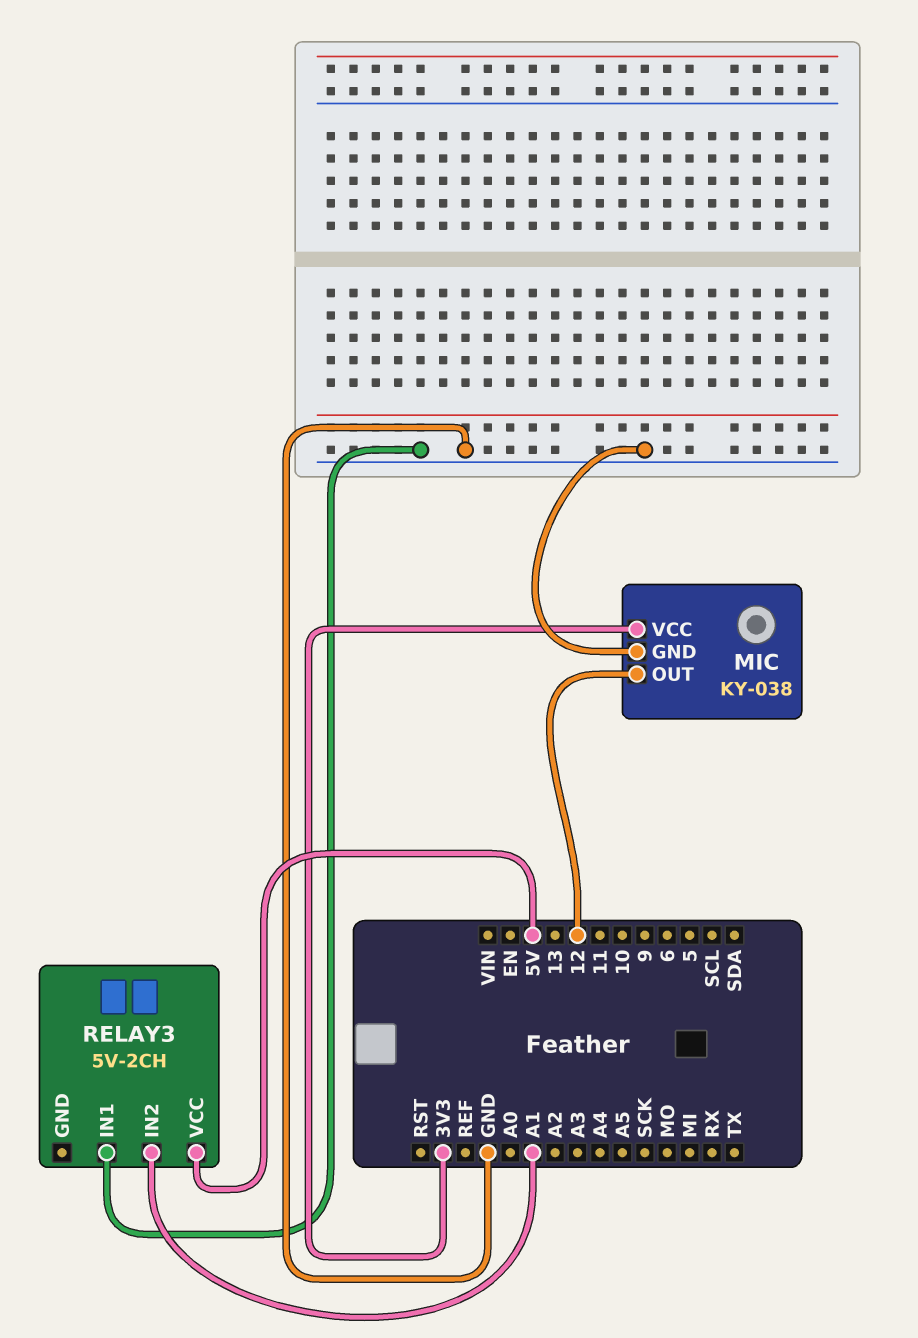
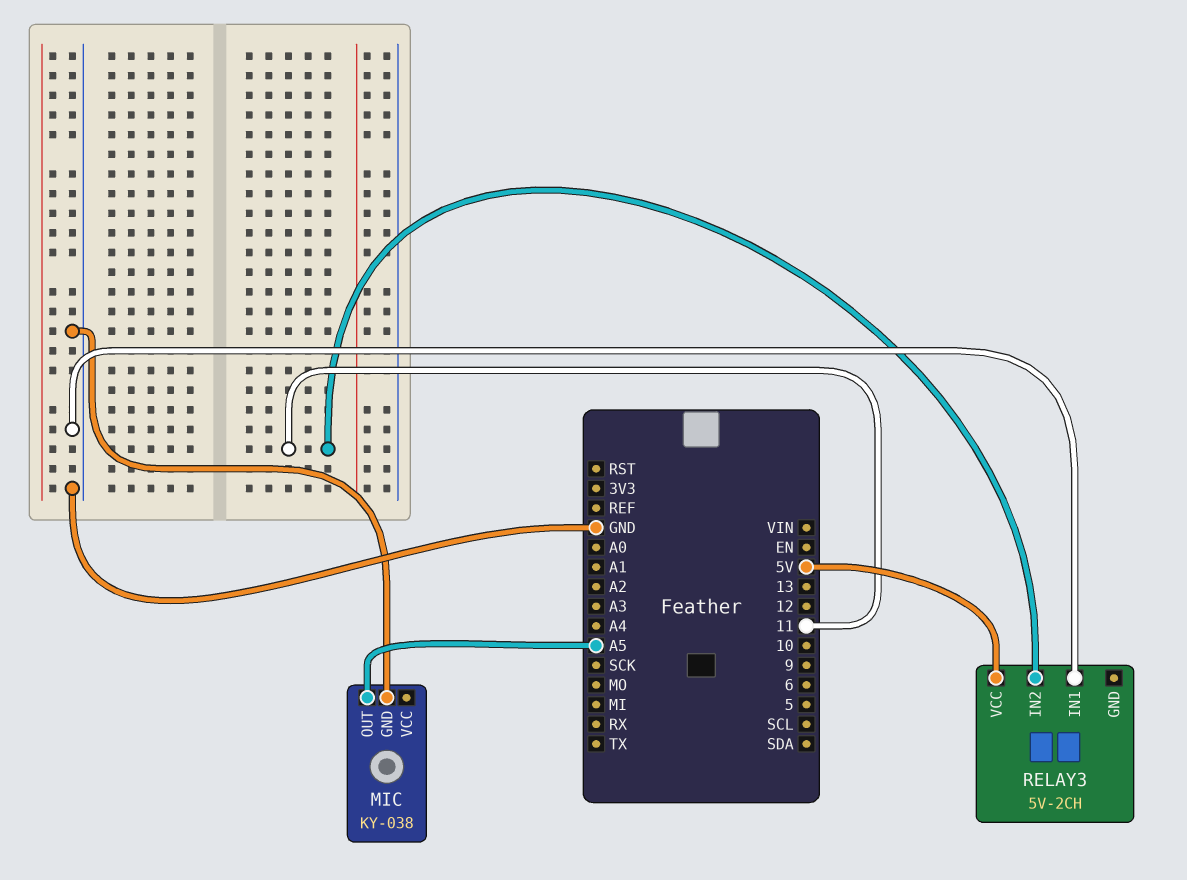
MIC pin OUT: 12 -> A5
MIC pin VCC: 3V3 -> none
RELAY3 pin IN2: A1 -> 11

